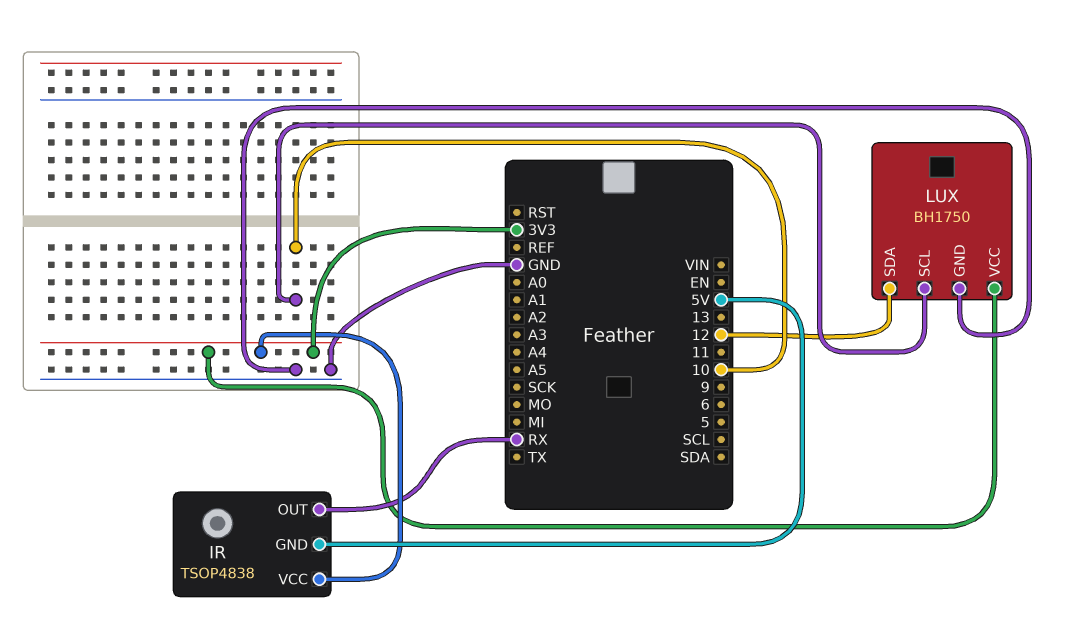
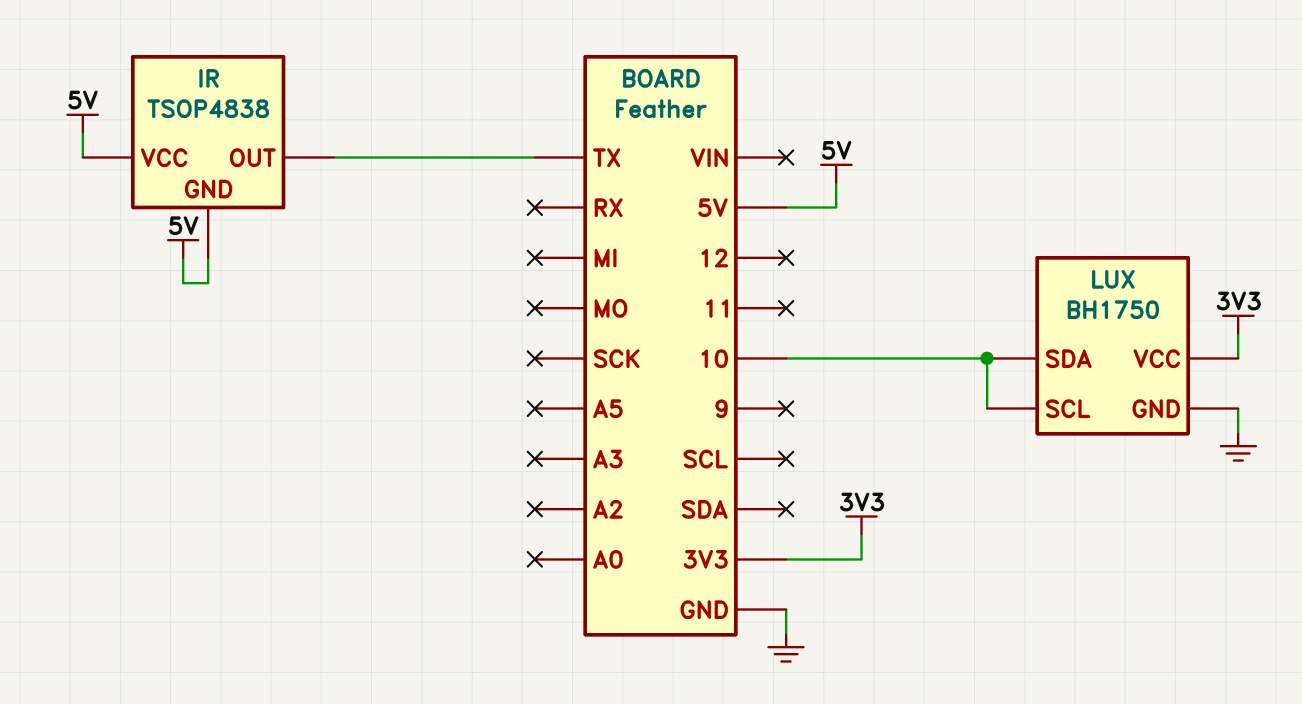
IR pin OUT: RX -> TX
IR pin VCC: 3V3 -> 5V
LUX pin SDA: 12 -> 10

